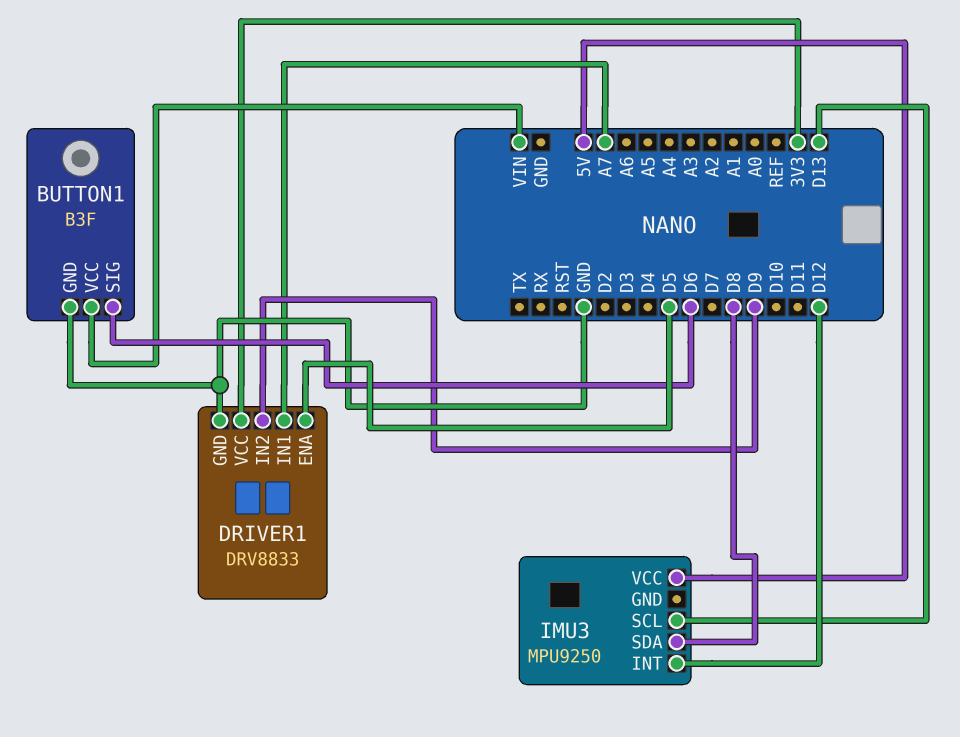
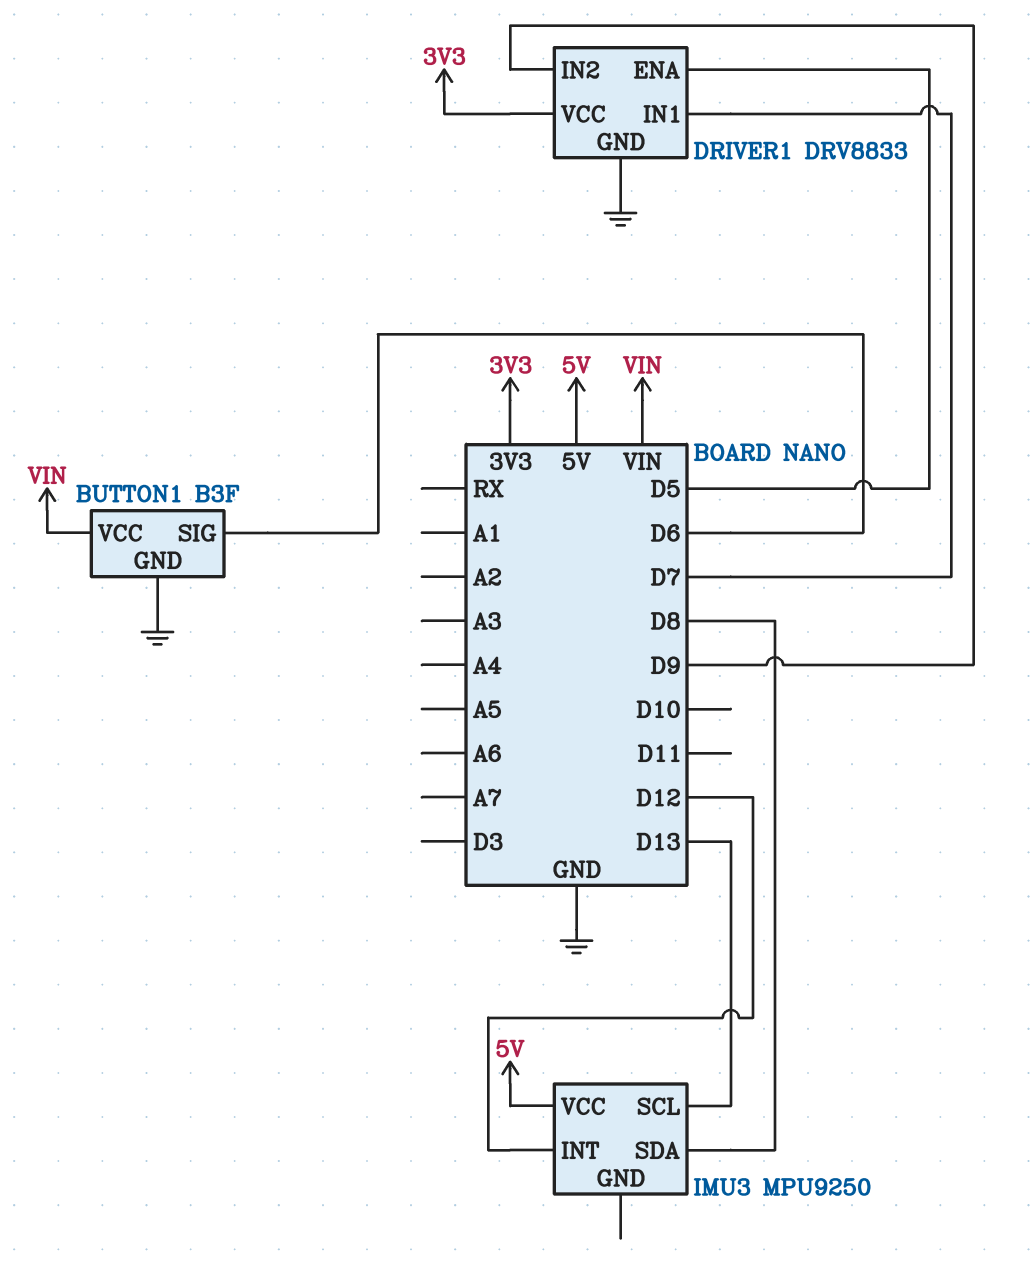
DRIVER1 pin IN1: A7 -> D7

